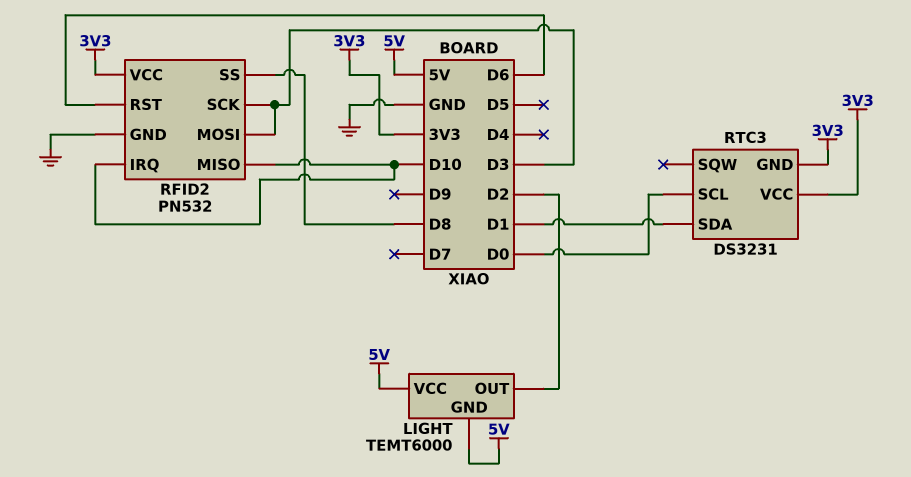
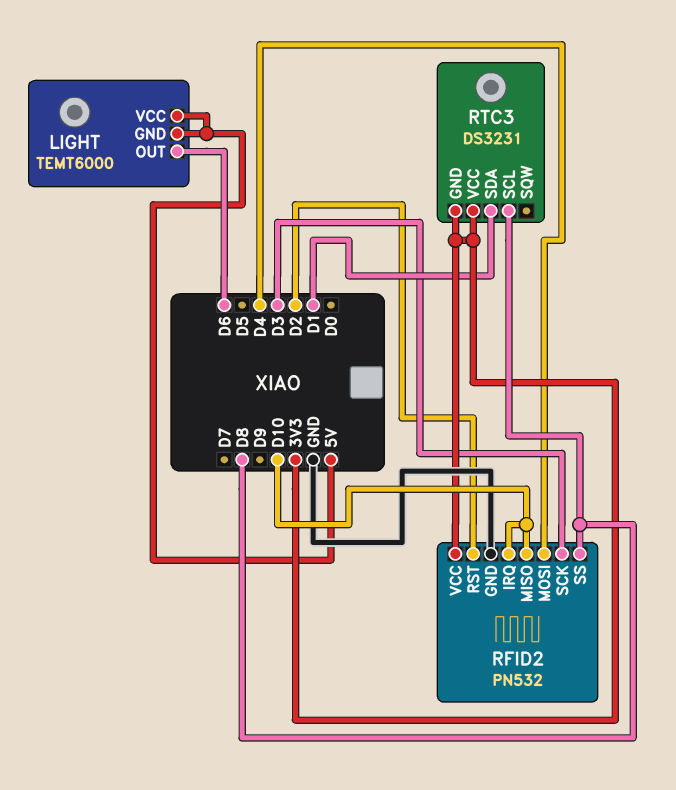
LIGHT pin OUT: D2 -> D6
RFID2 pin MOSI: D3 -> D4
RFID2 pin RST: D6 -> D2
RTC3 pin SCL: D0 -> D8

